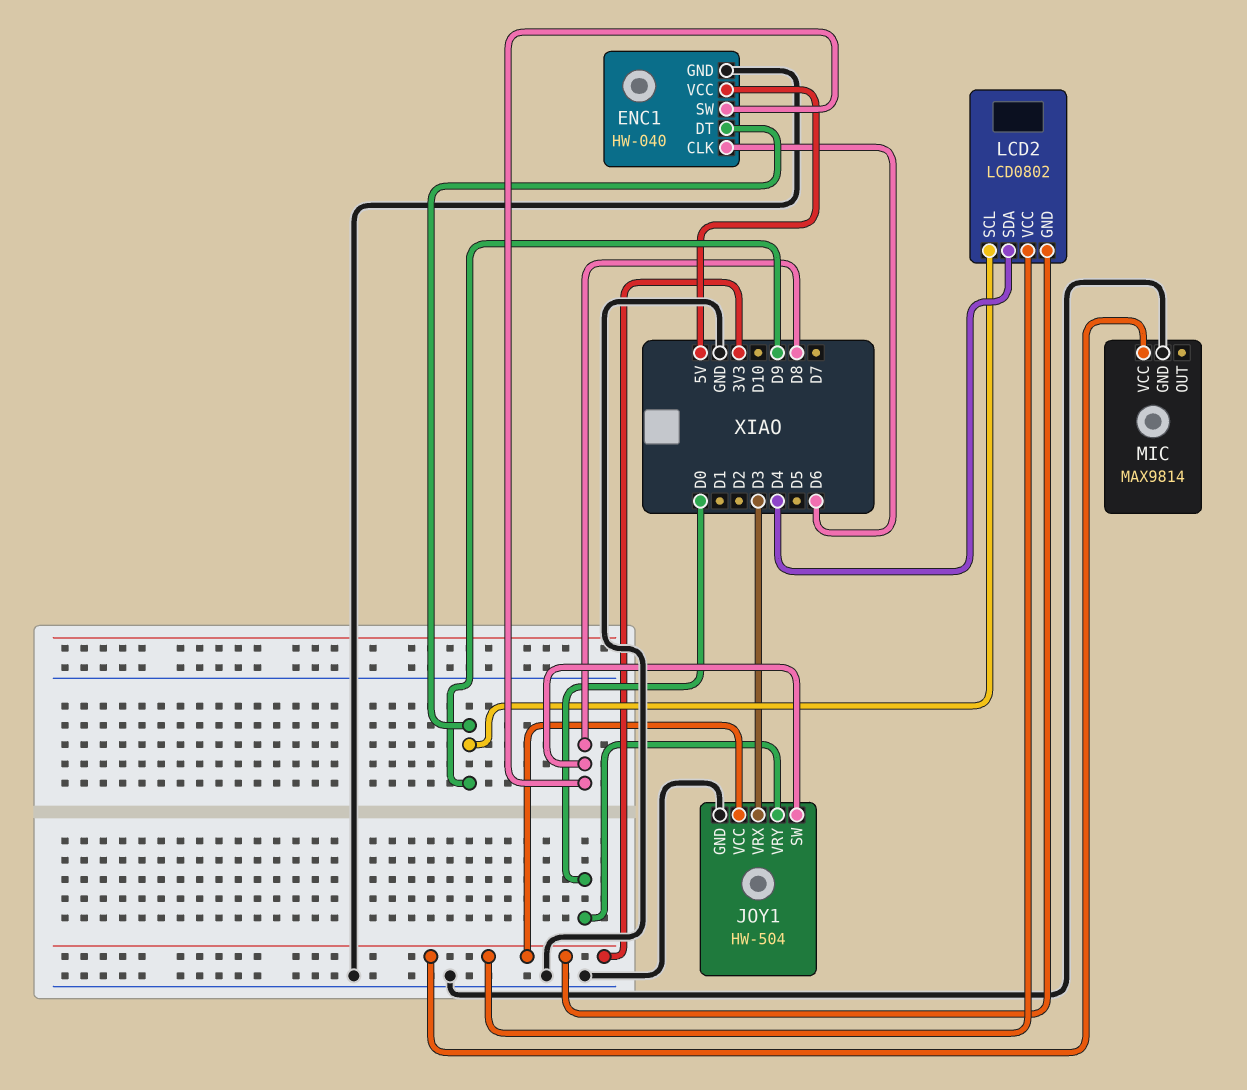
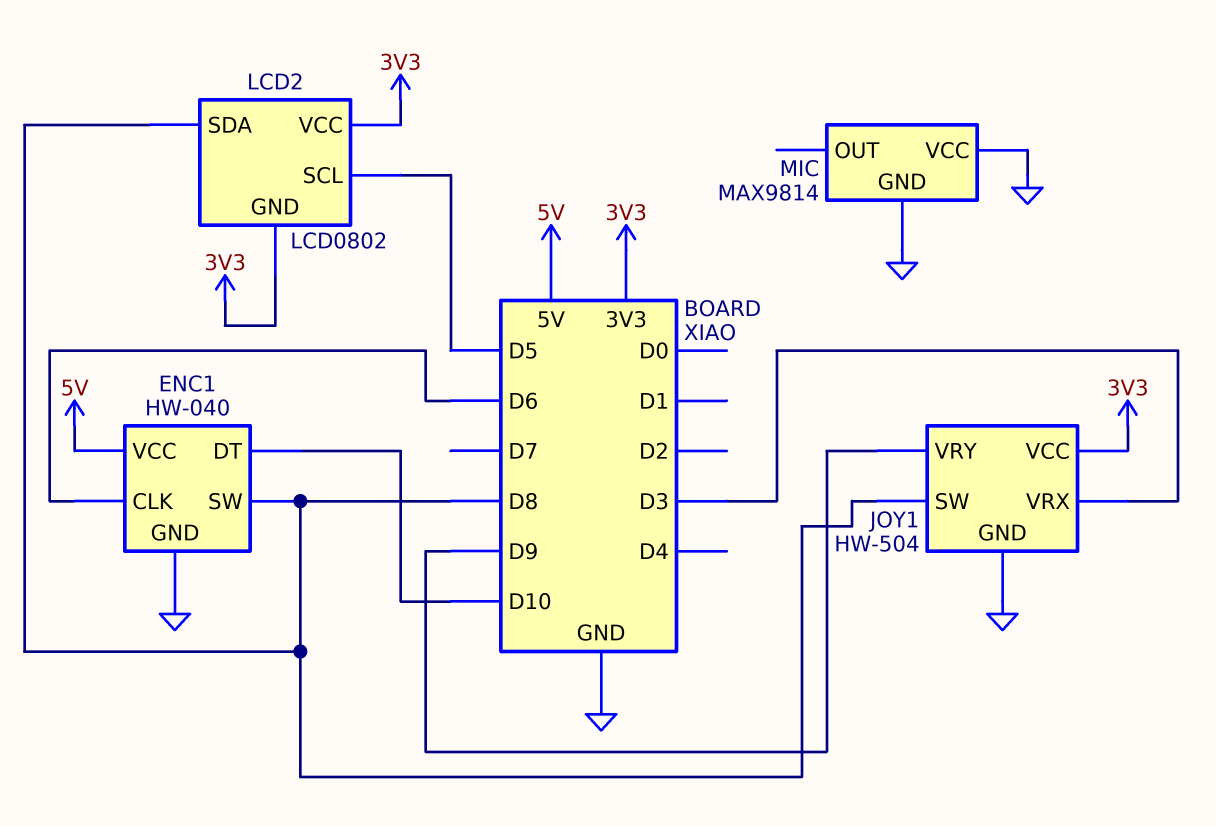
ENC1 pin DT: D9 -> D10
JOY1 pin VRY: D0 -> D9
LCD2 pin SCL: D9 -> D5
LCD2 pin SDA: D4 -> D8
MIC pin VCC: 3V3 -> GND

